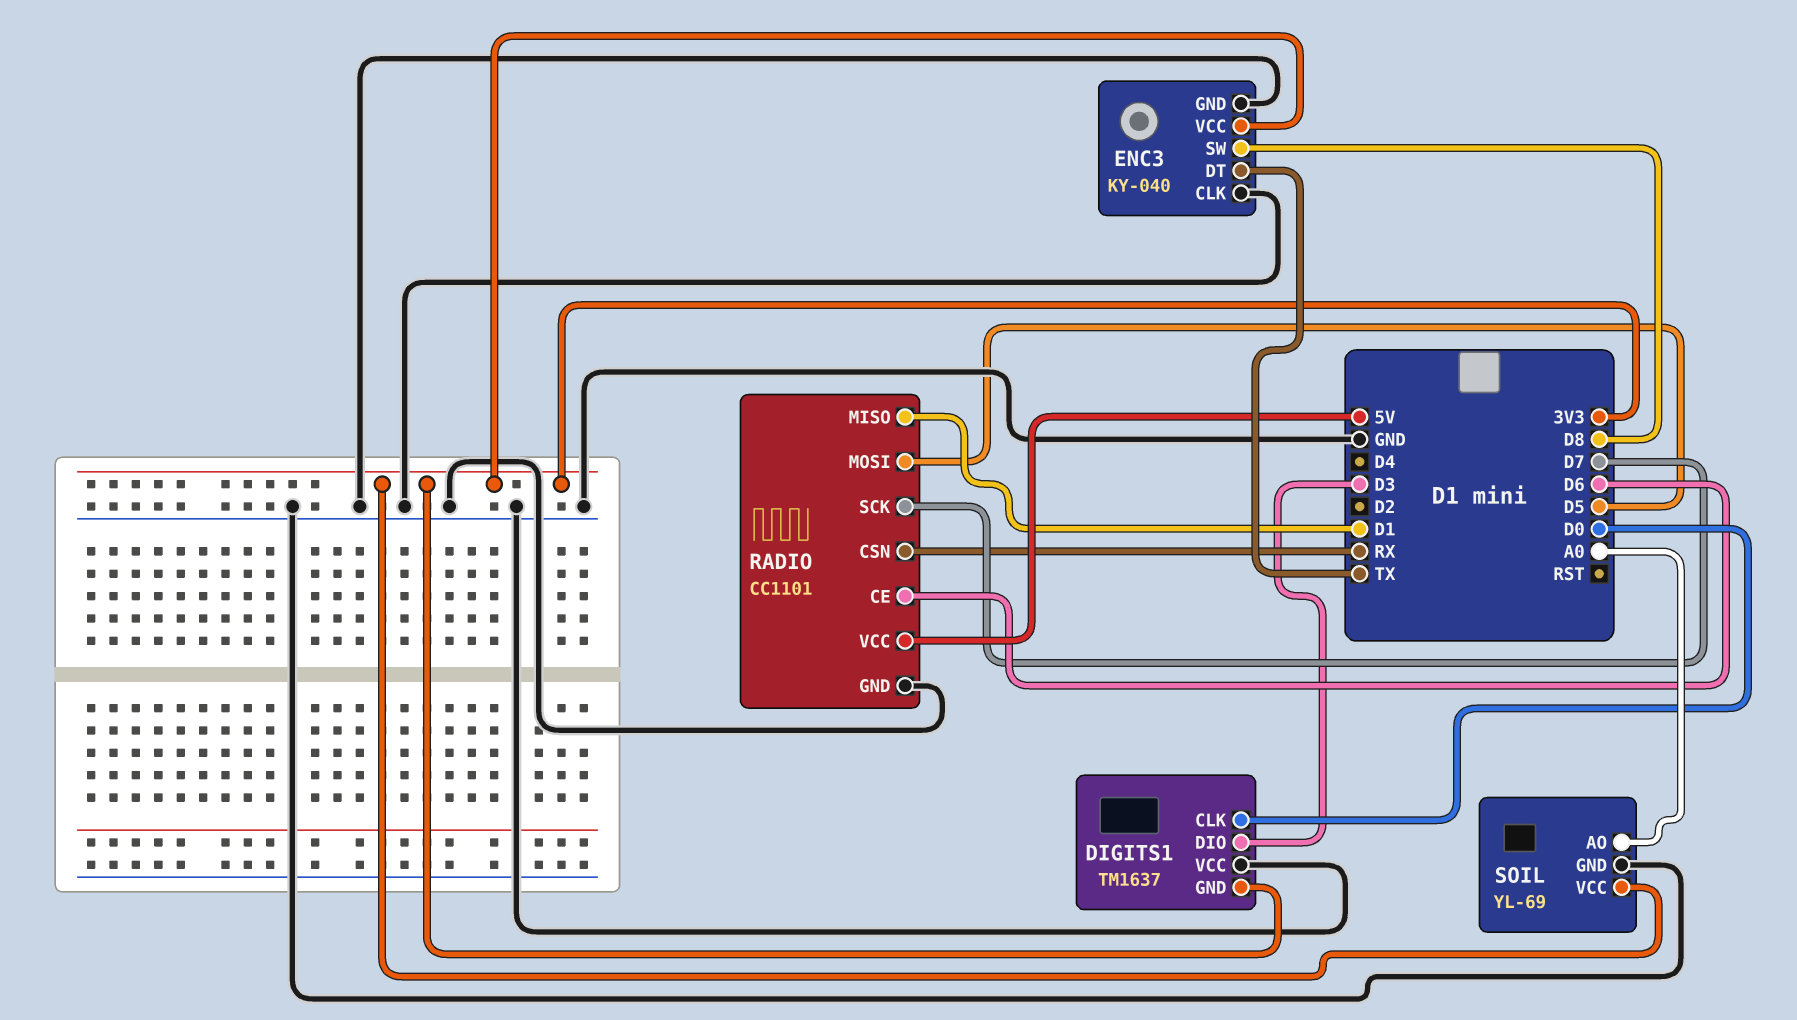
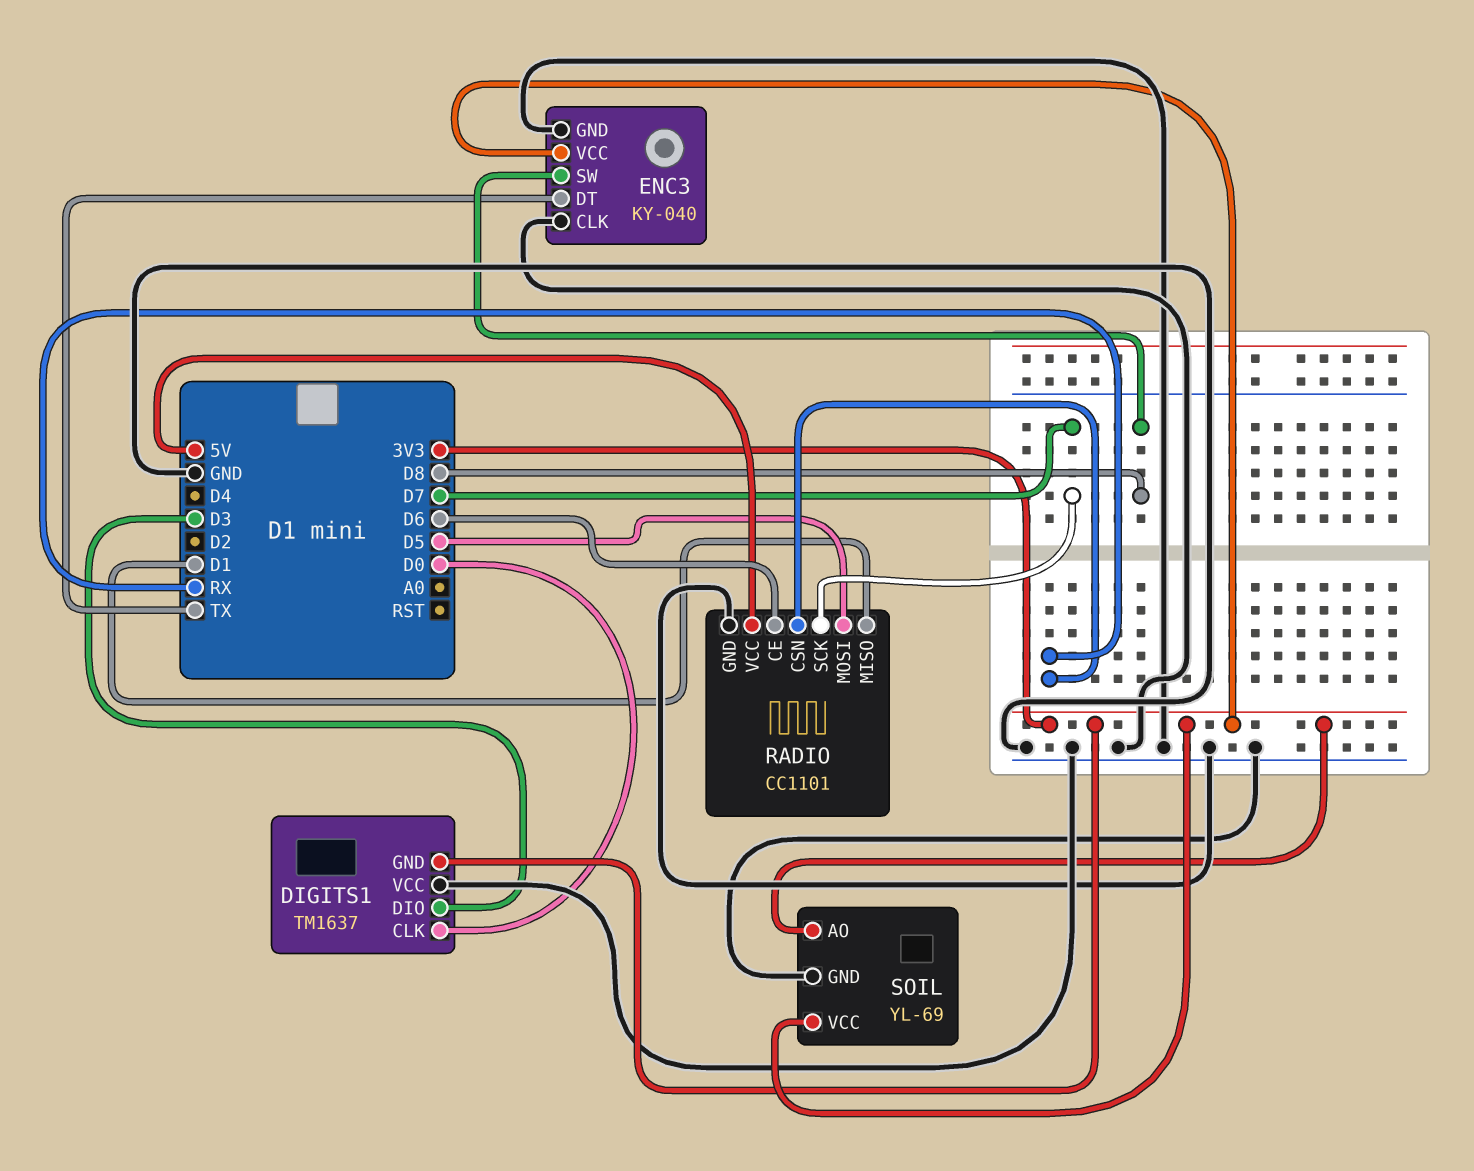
SOIL pin AO: A0 -> 3V3

